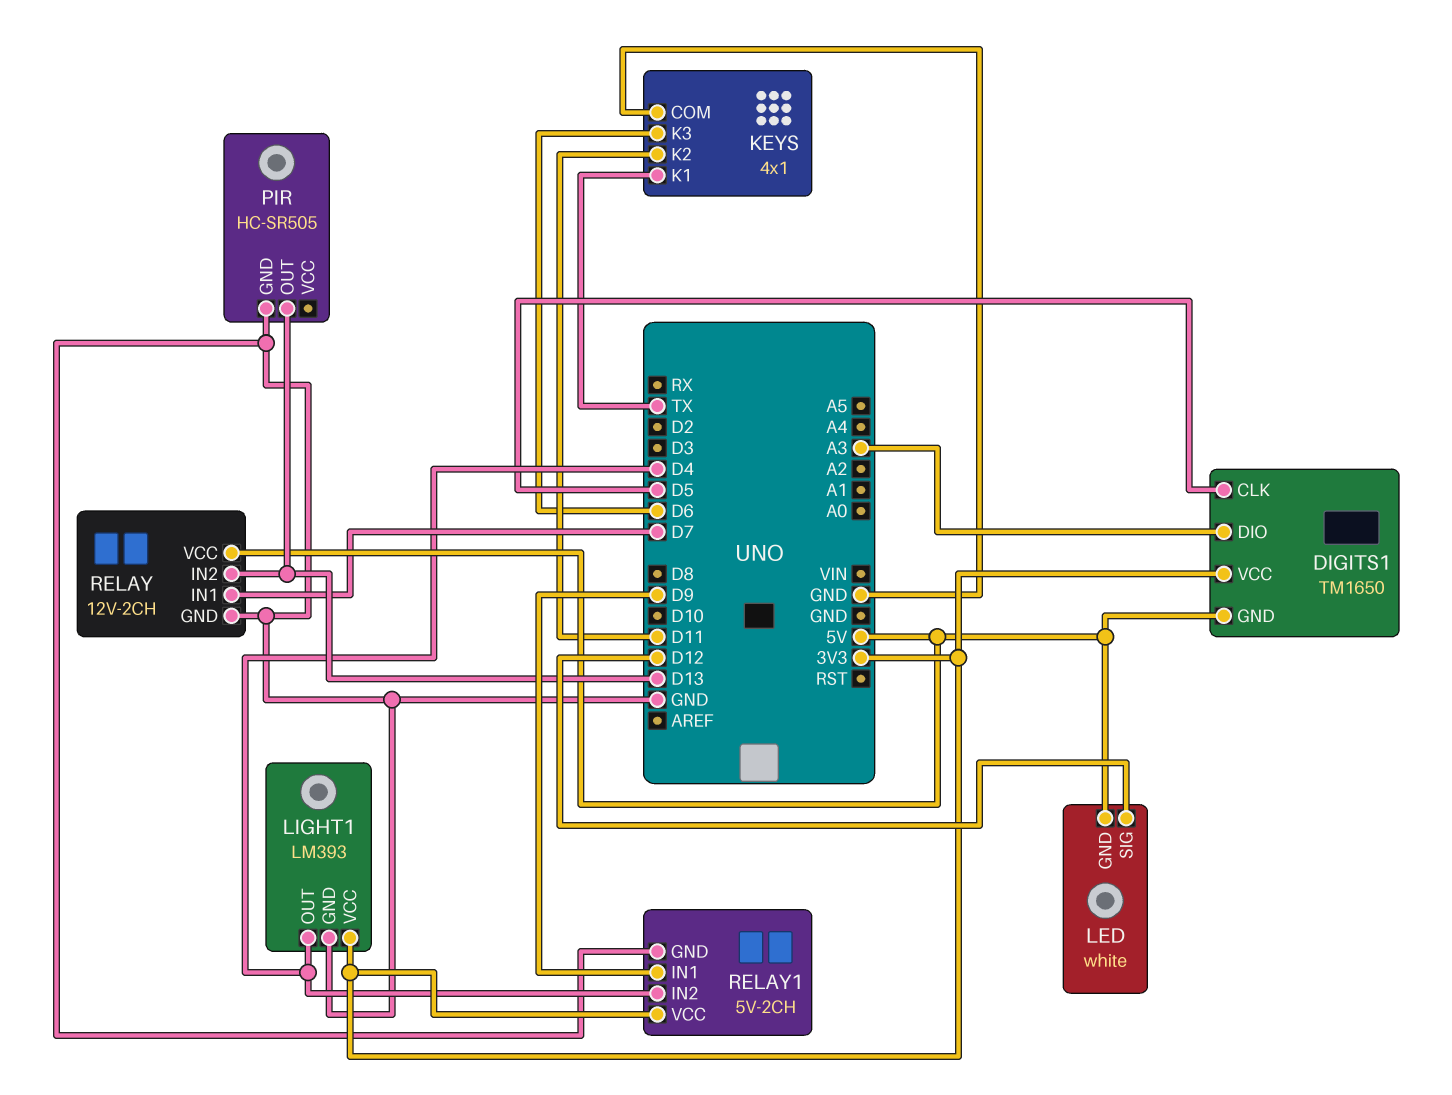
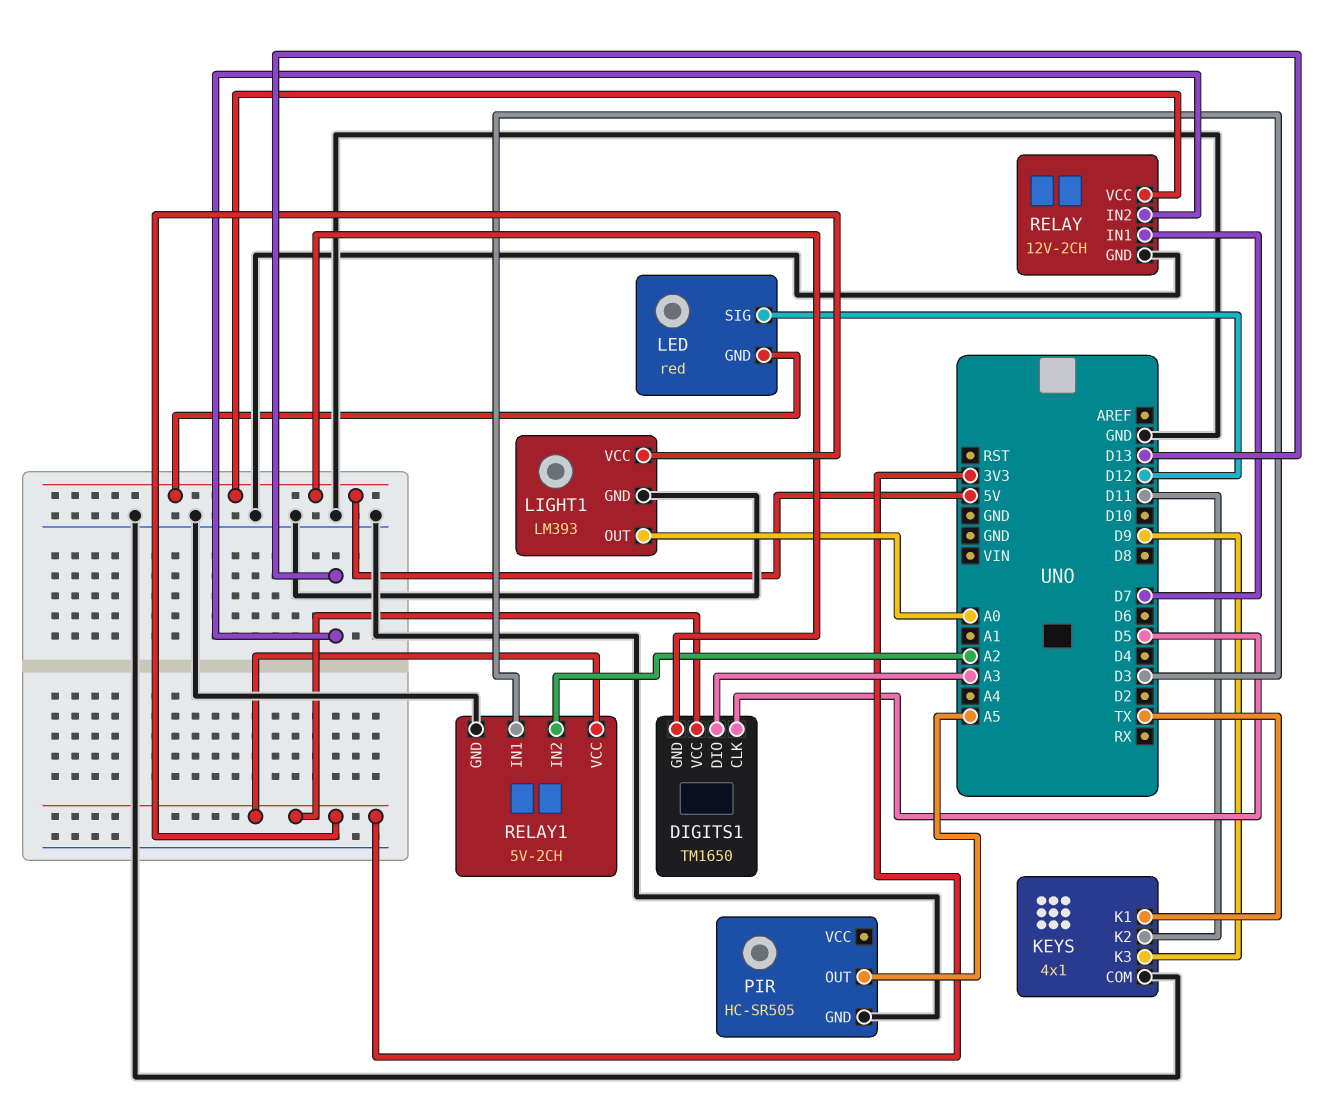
KEYS pin K3: D6 -> D9
LED: white -> red
LIGHT1 pin OUT: D4 -> A0
PIR pin OUT: D13 -> A5
RELAY1 pin IN1: D9 -> D3
RELAY1 pin IN2: D4 -> A2

